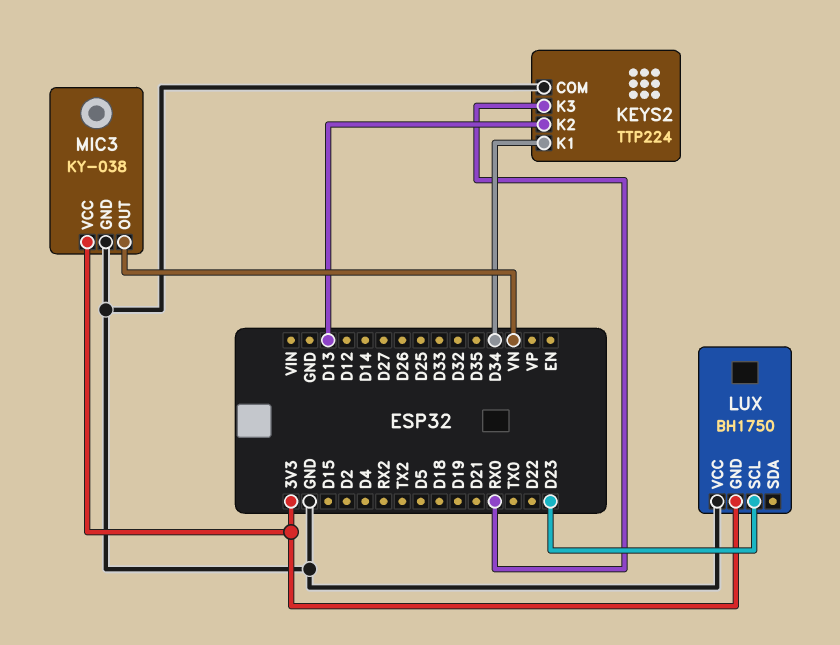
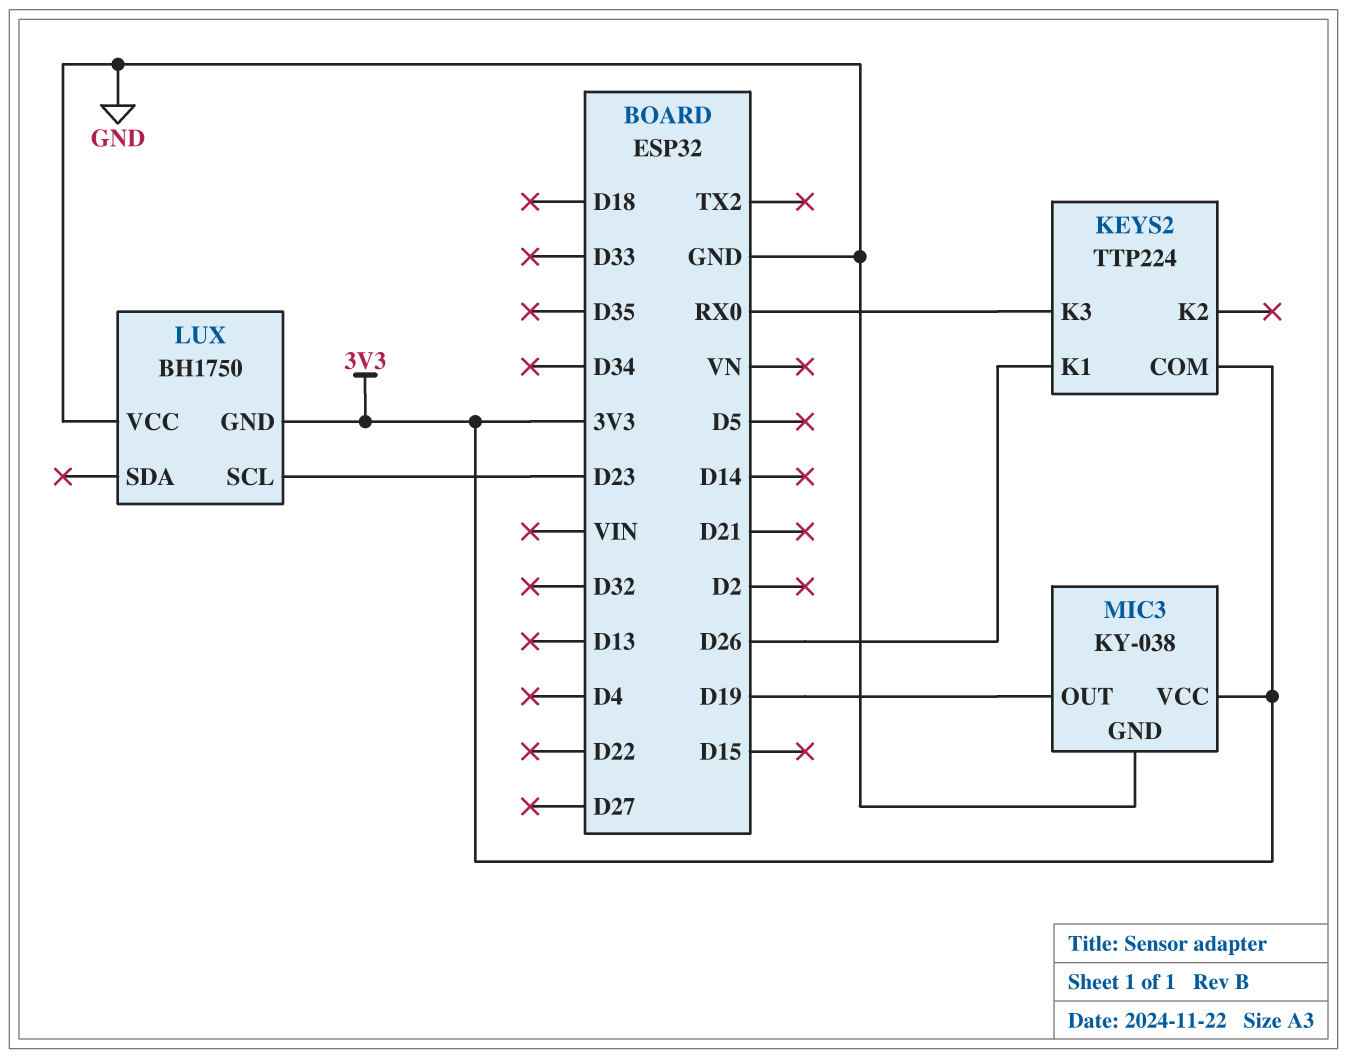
KEYS2 pin COM: GND -> 3V3
KEYS2 pin K1: D34 -> D26
KEYS2 pin K2: D13 -> none
MIC3 pin OUT: VN -> D19

